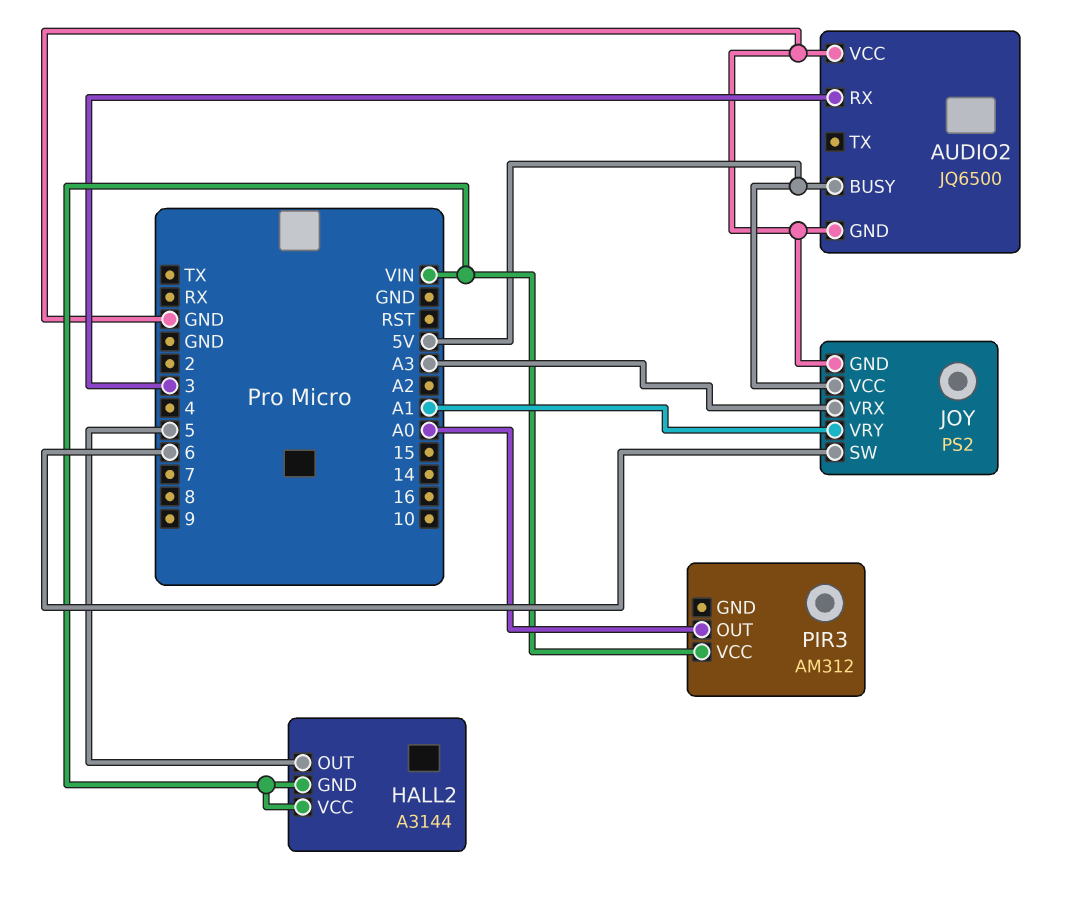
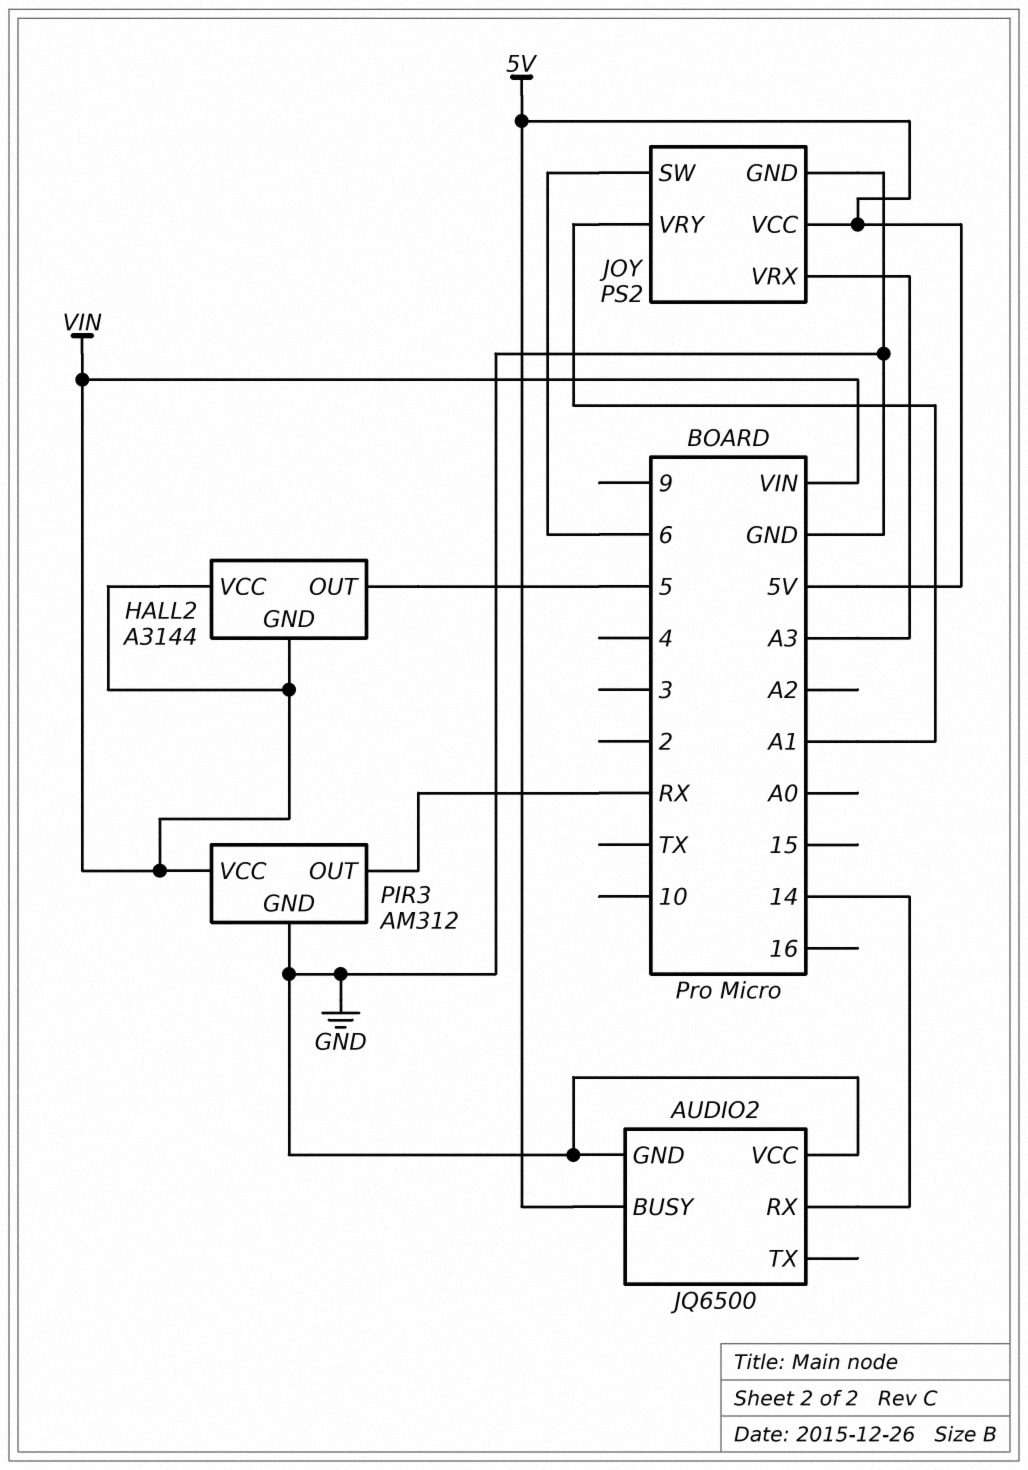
AUDIO2 pin RX: 3 -> 14
PIR3 pin GND: none -> GND
PIR3 pin OUT: A0 -> RX

